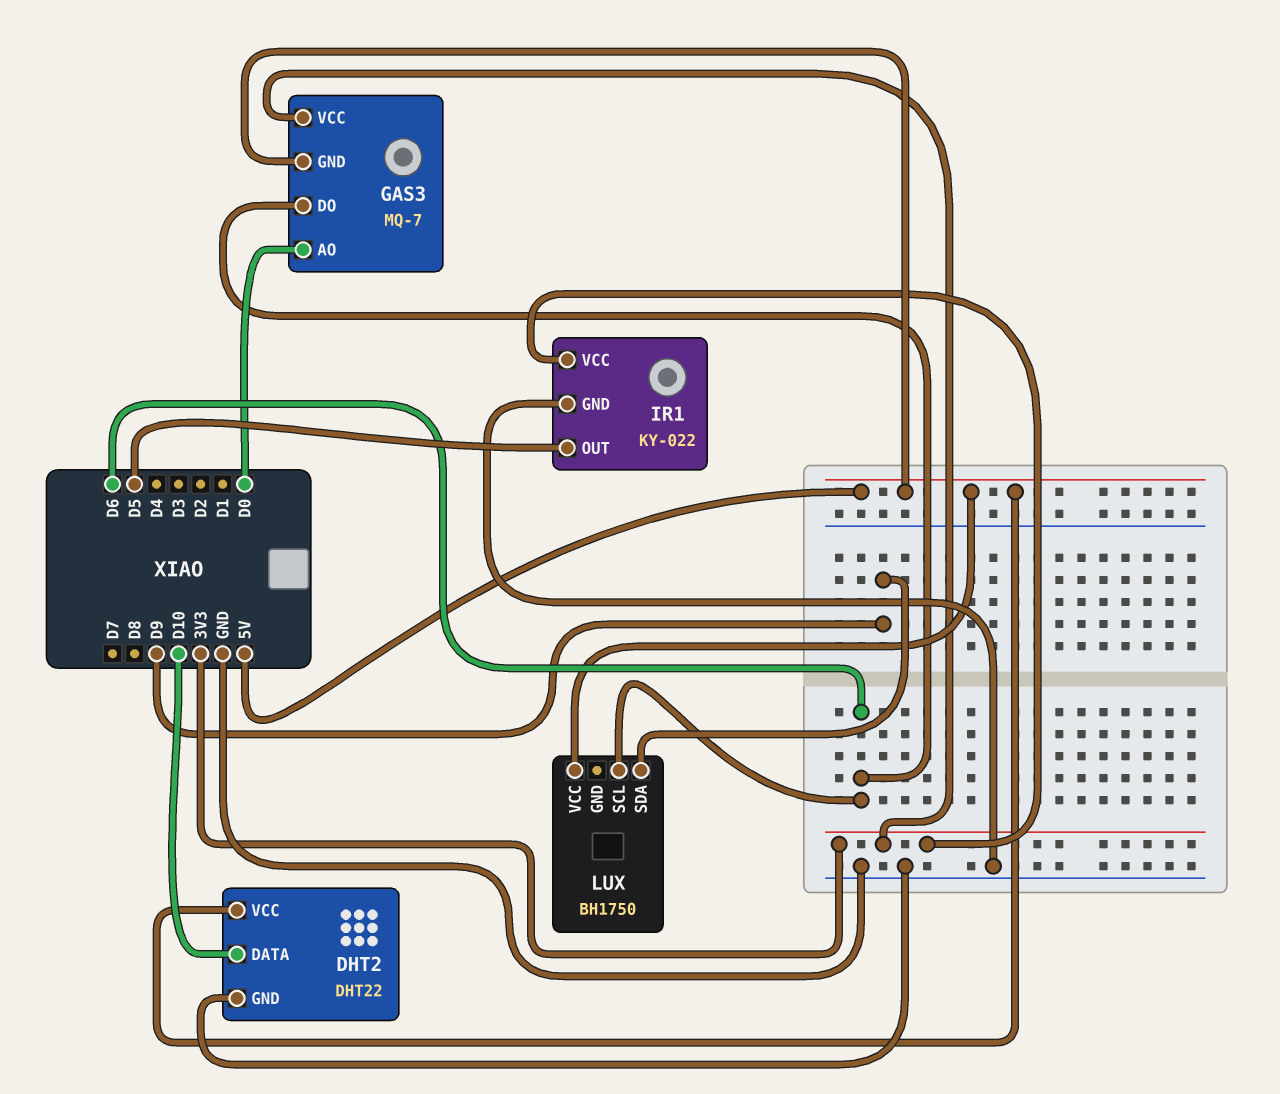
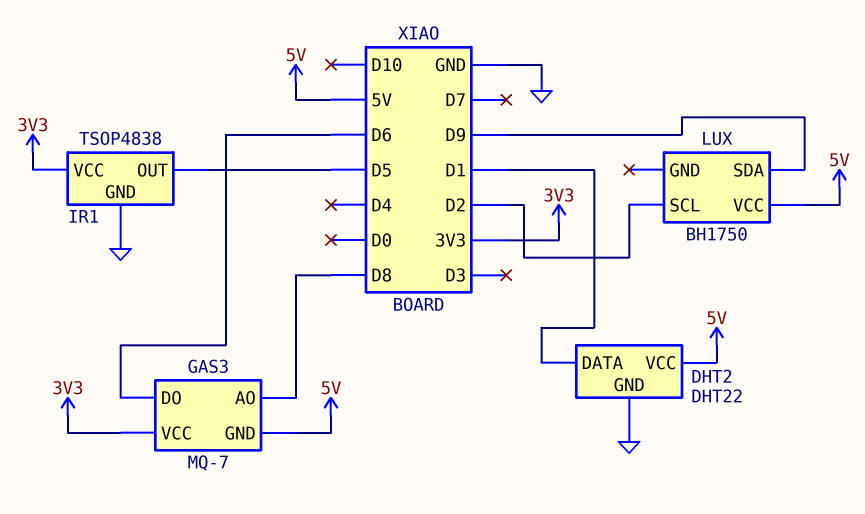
DHT2 pin DATA: D10 -> D1
GAS3 pin AO: D0 -> D8
IR1: KY-022 -> TSOP4838
LUX pin SCL: D6 -> D2

